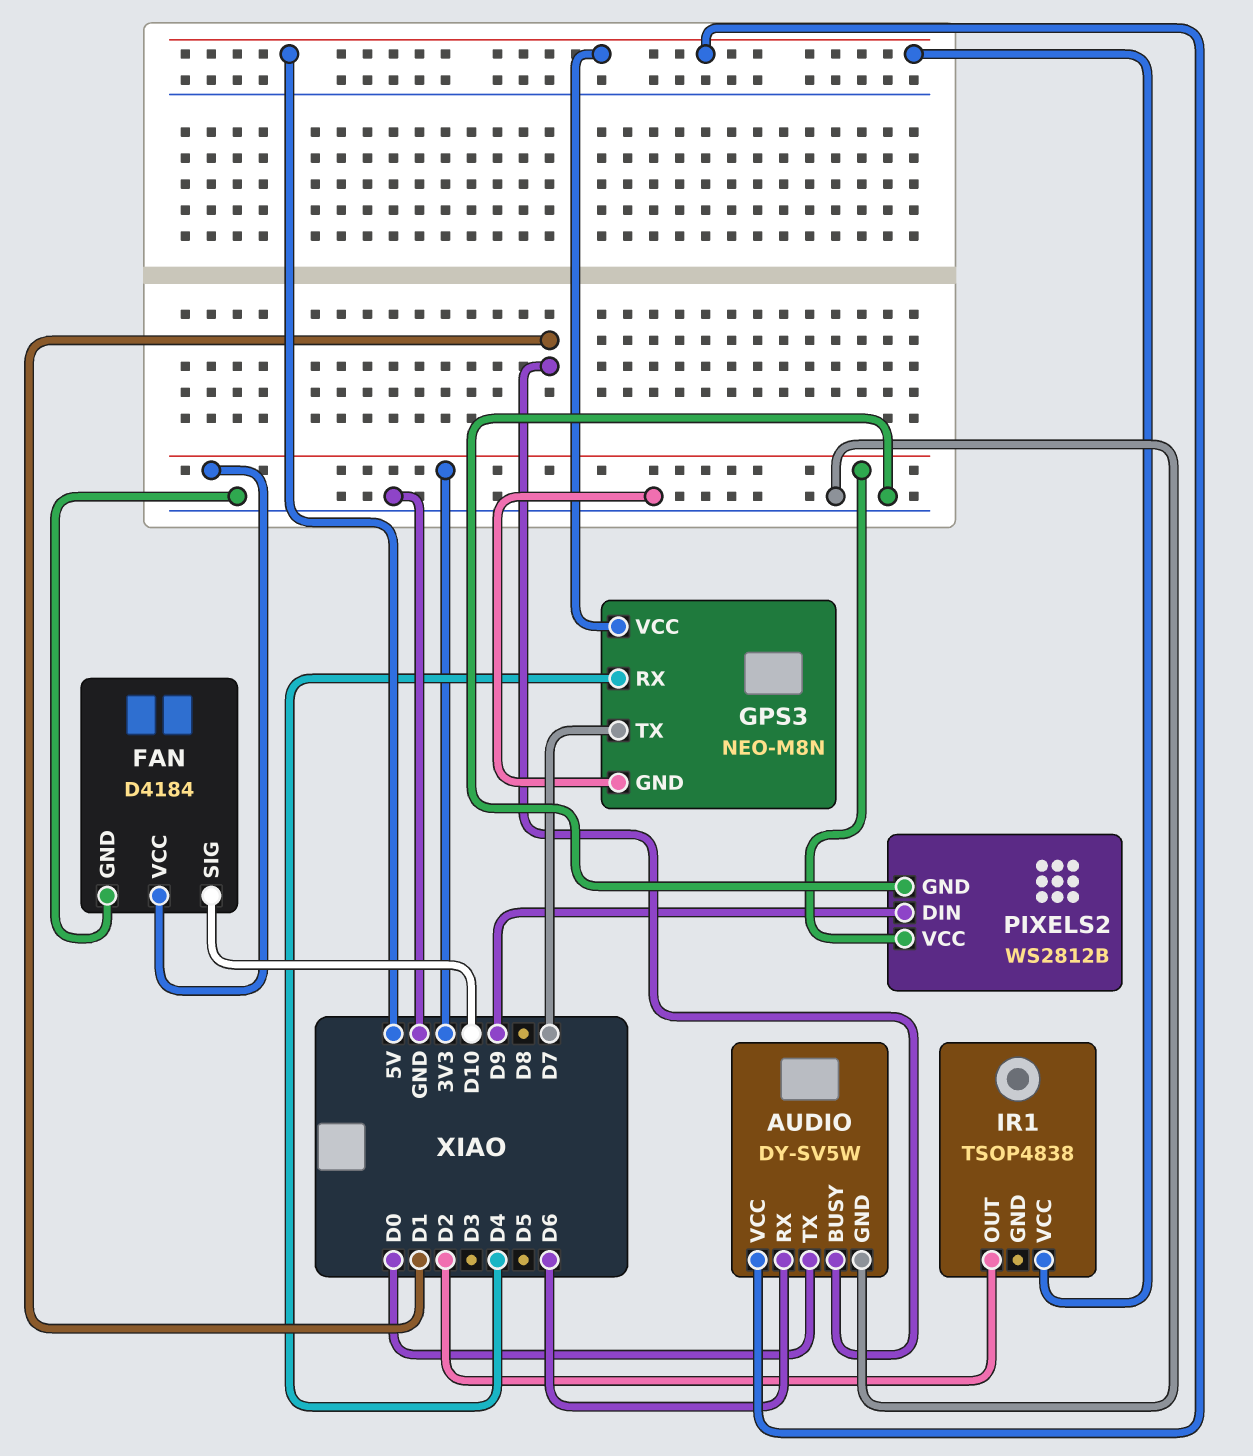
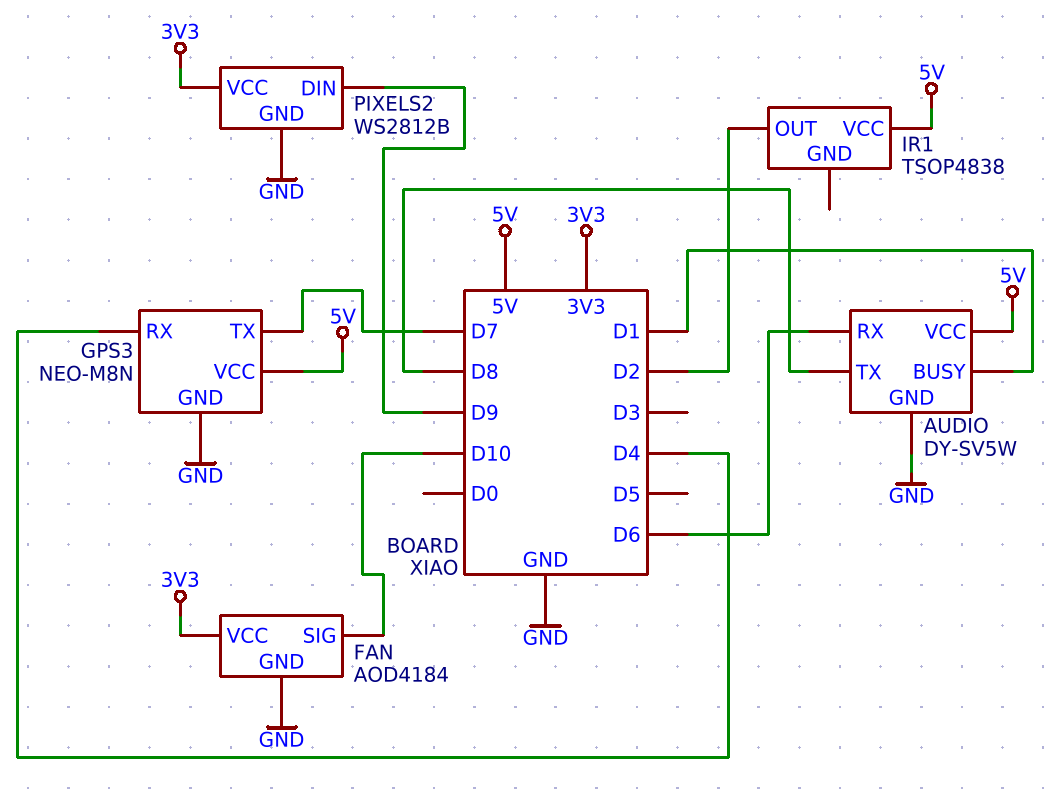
AUDIO pin TX: D0 -> D8
FAN: D4184 -> AOD4184

